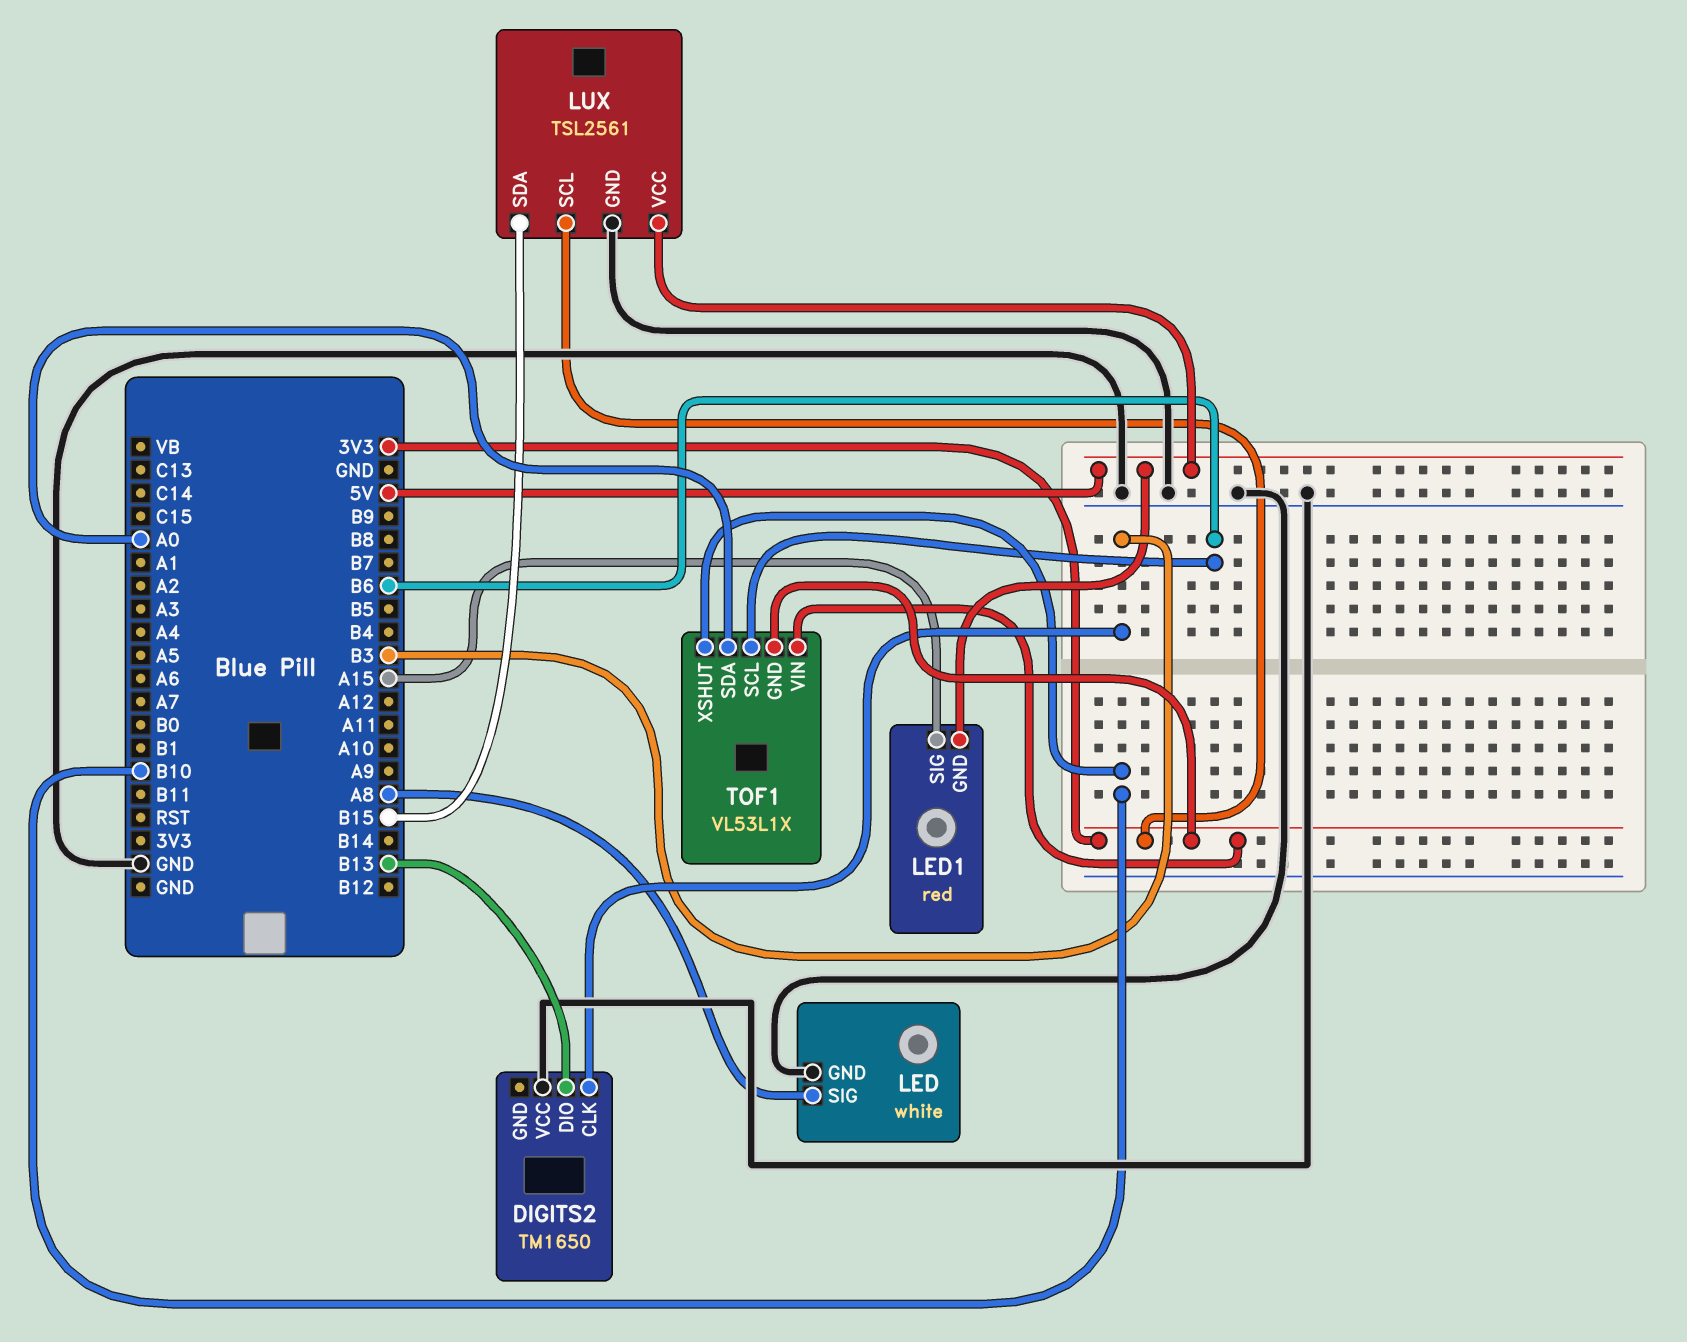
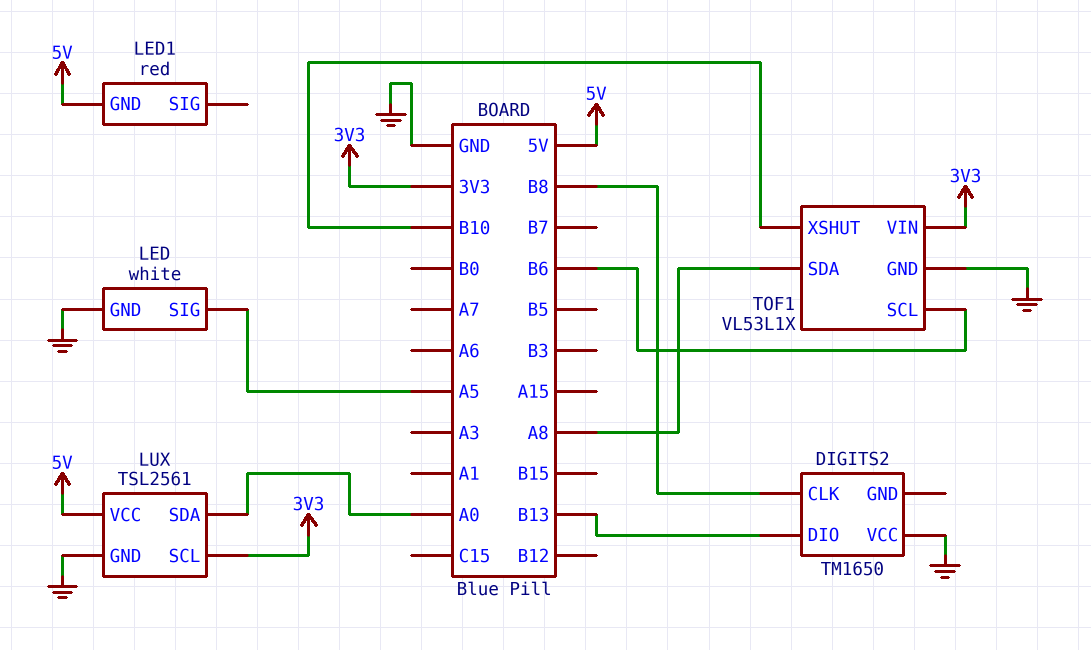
DIGITS2 pin CLK: B3 -> B8
LED pin SIG: A8 -> A5
LED1 pin SIG: A15 -> none
LUX pin SDA: B15 -> A0
TOF1 pin GND: 3V3 -> GND
TOF1 pin SDA: A0 -> A8

